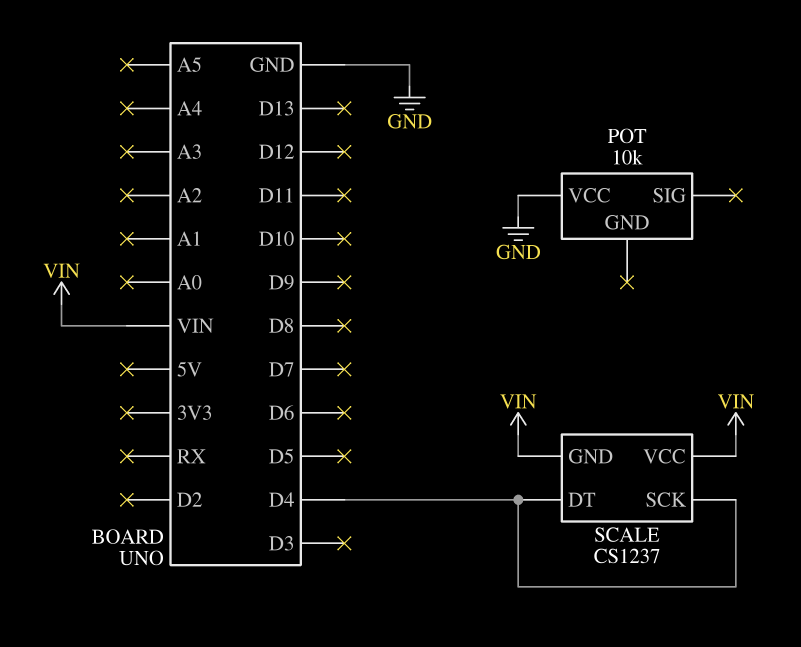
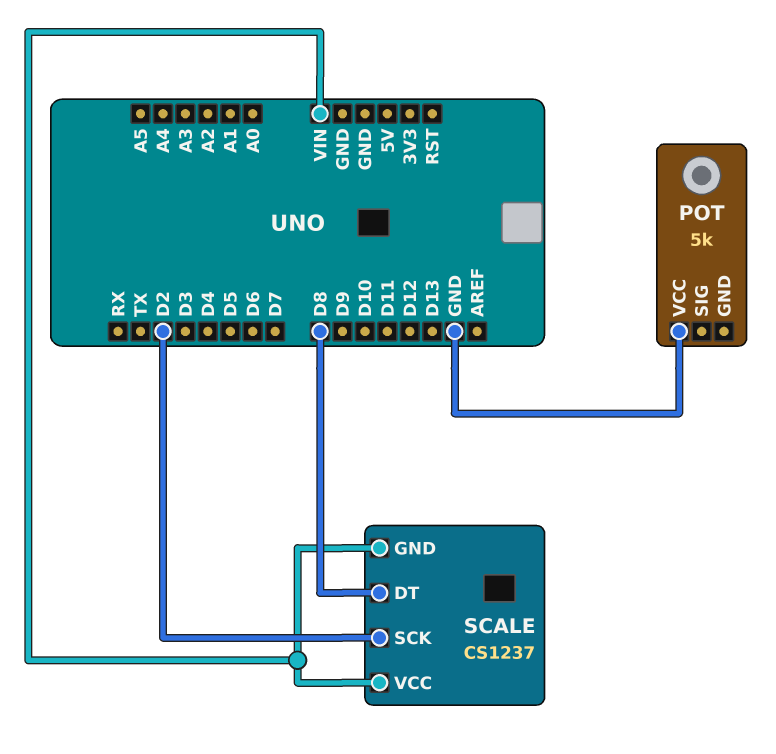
POT: 10k -> 5k
SCALE pin DT: D4 -> D8
SCALE pin SCK: D4 -> D2

